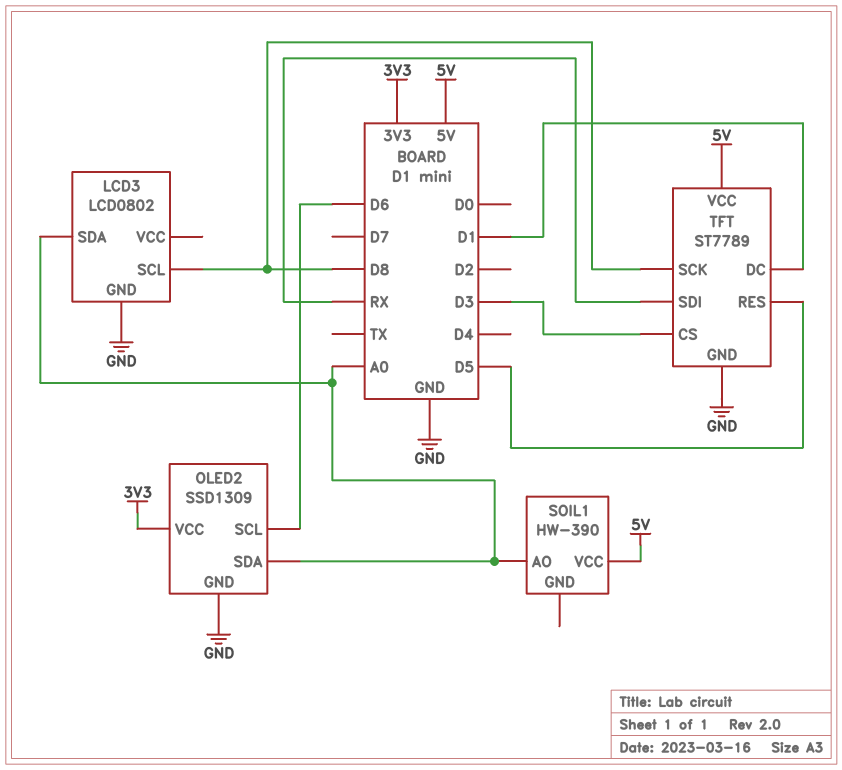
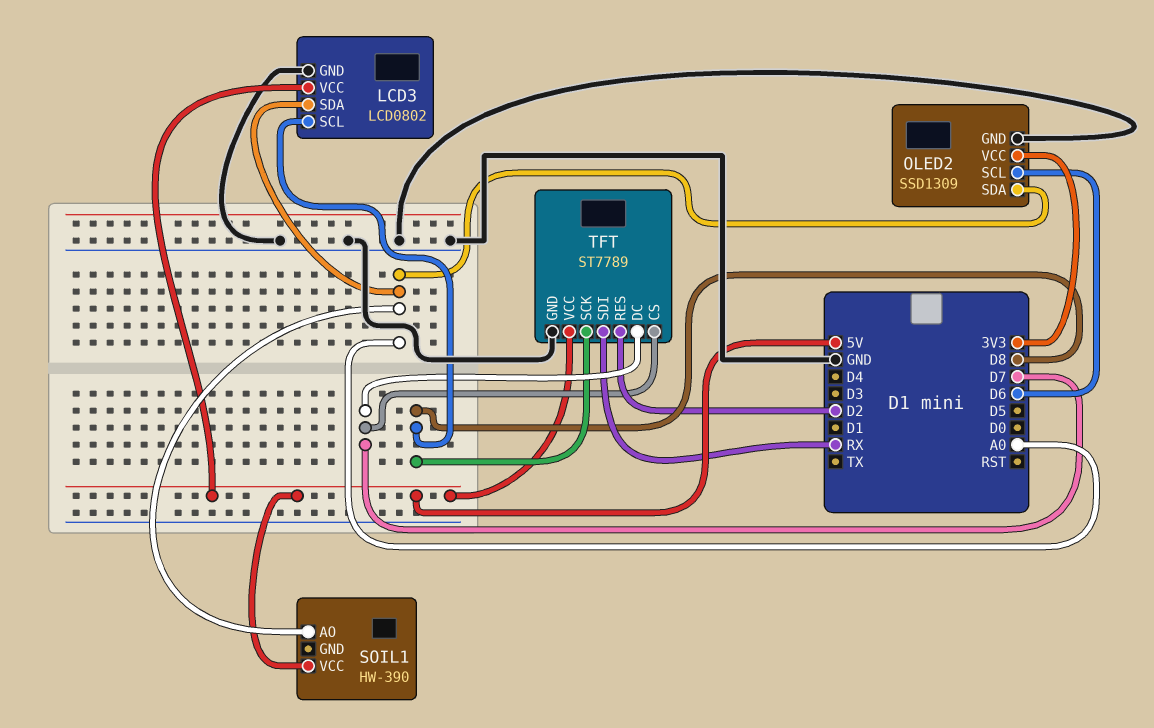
LCD3 pin VCC: none -> 5V
TFT pin CS: D3 -> D7
TFT pin DC: D1 -> D7
TFT pin RES: D5 -> D2

